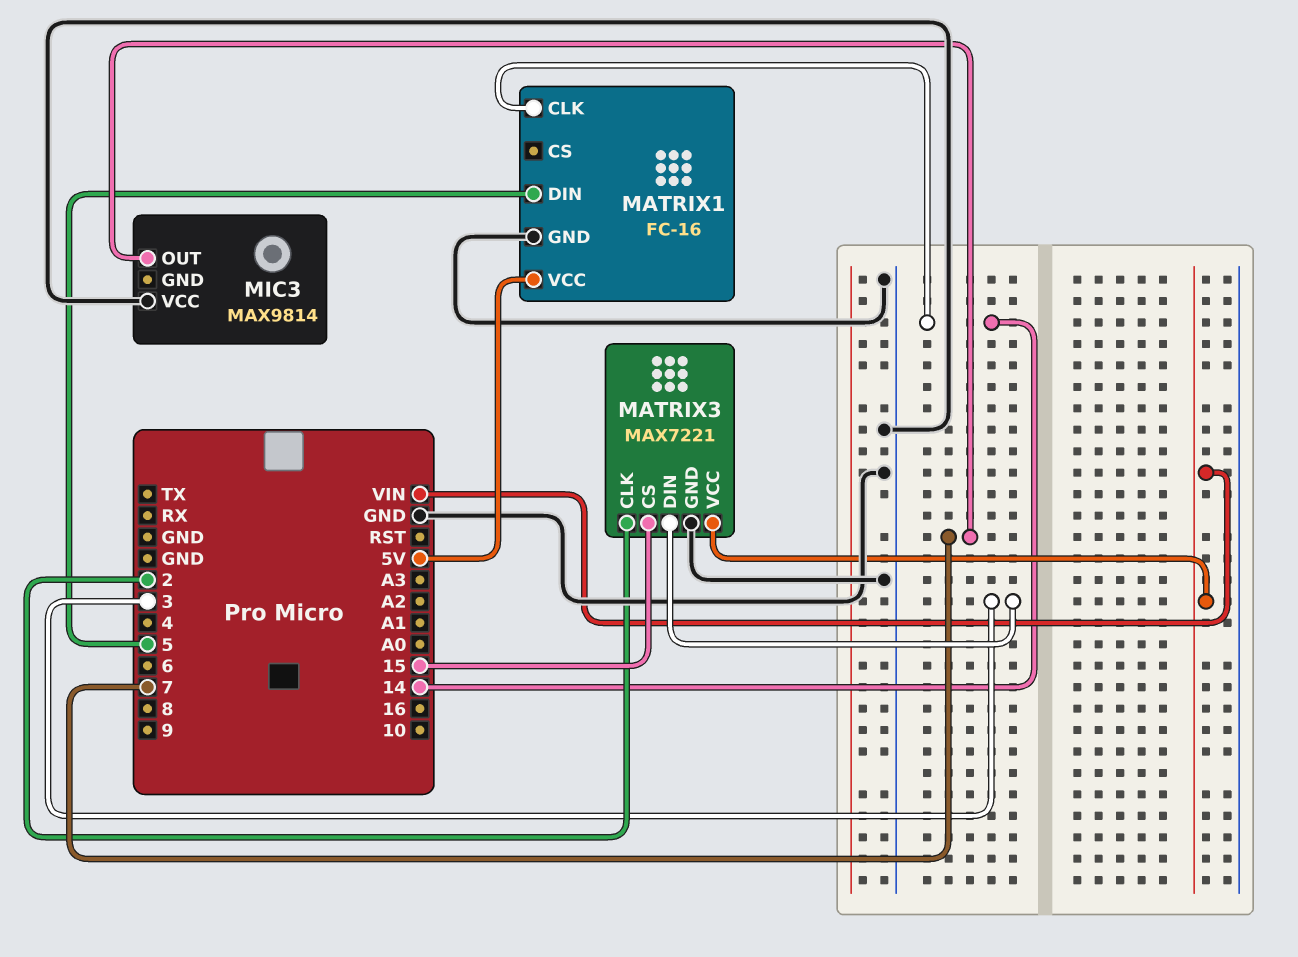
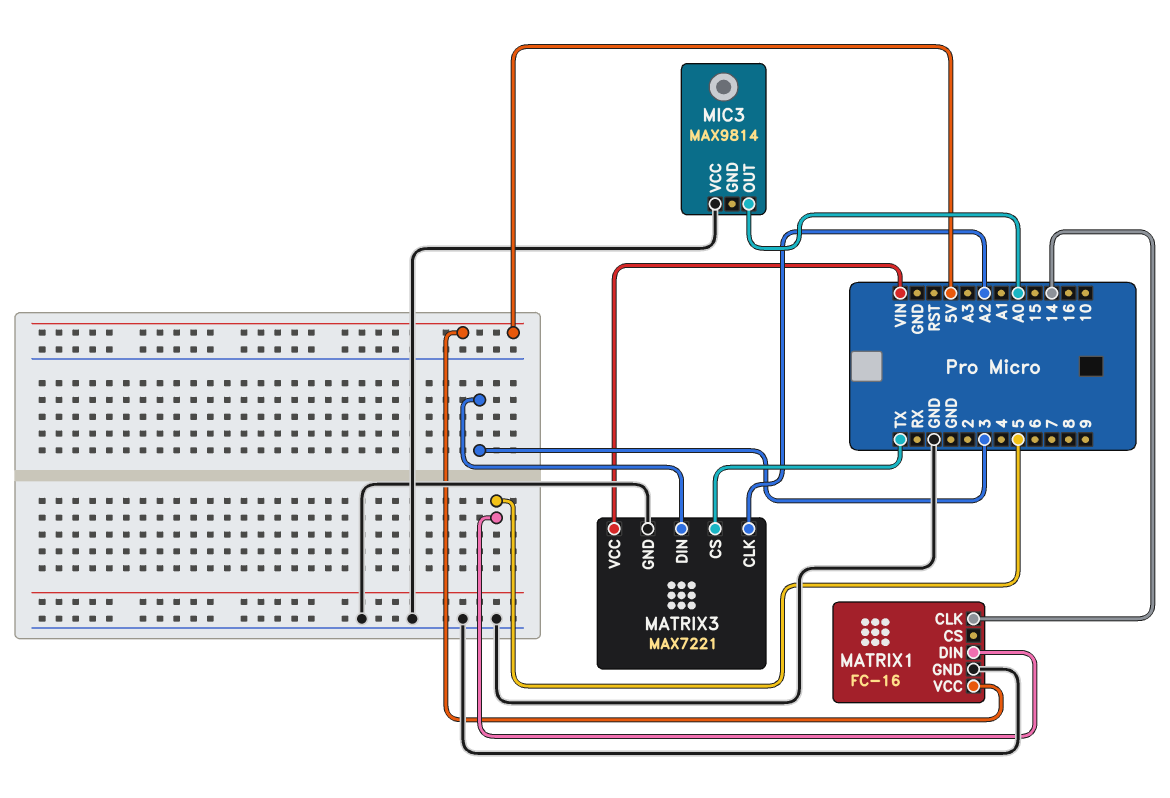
MATRIX3 pin CLK: 2 -> A2
MATRIX3 pin CS: 15 -> TX
MIC3 pin OUT: 7 -> A0

